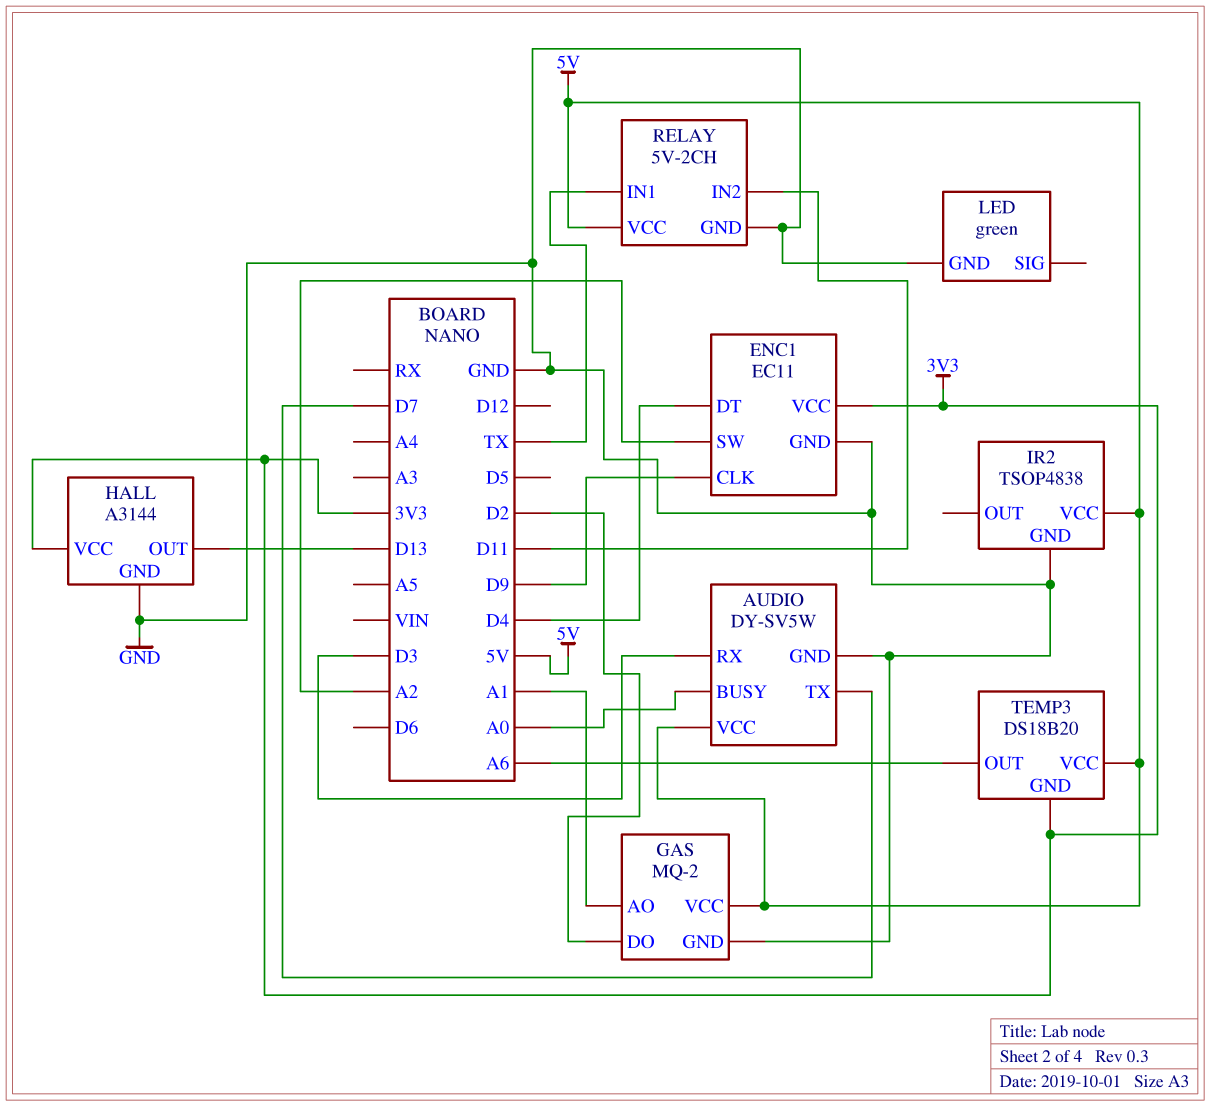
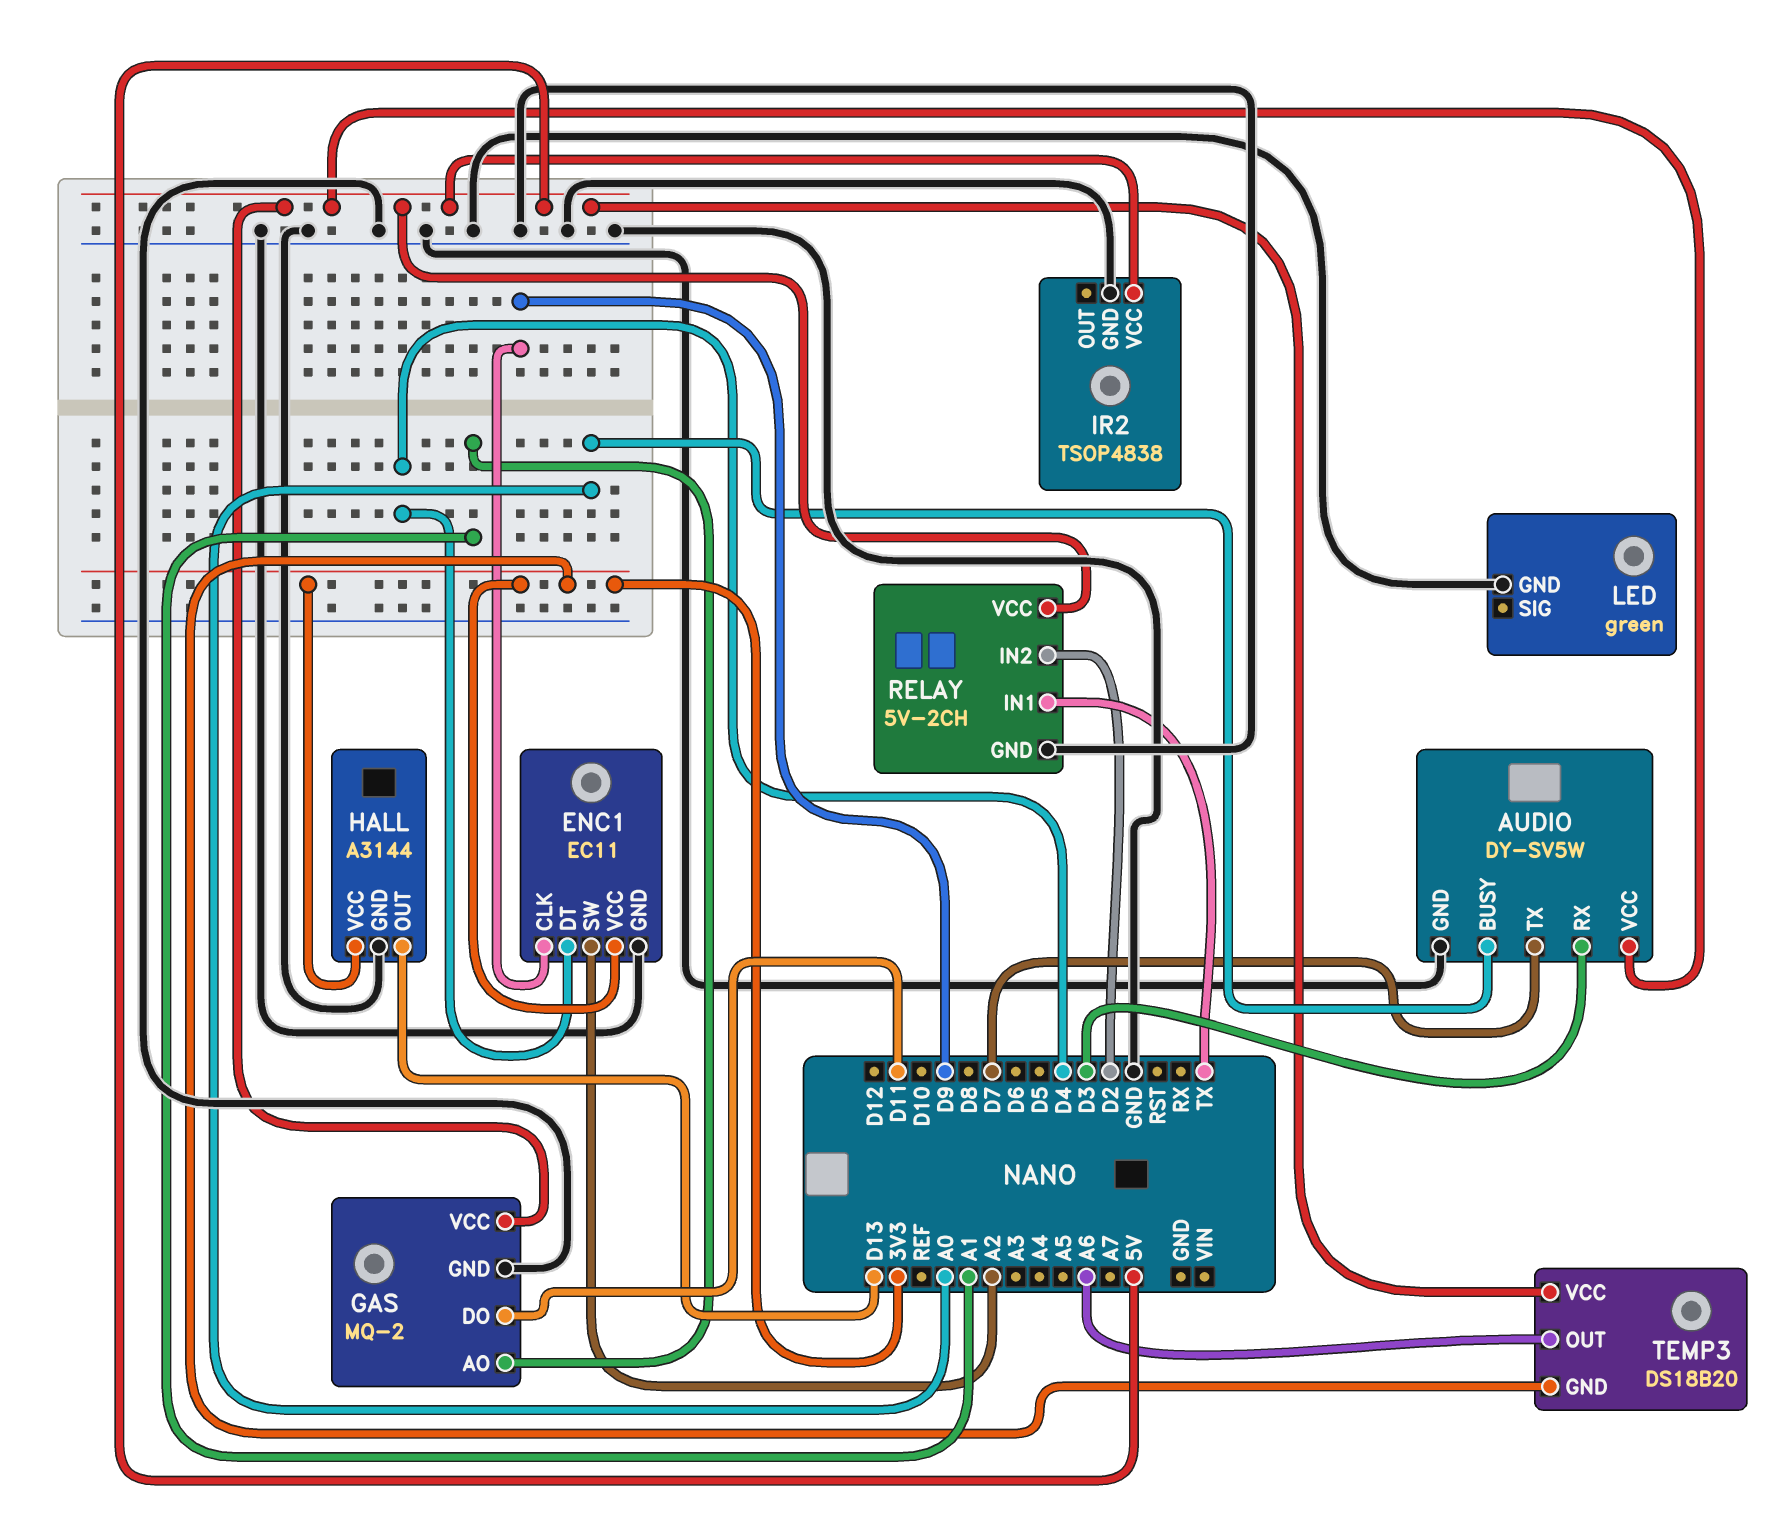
GAS pin DO: D2 -> D11
RELAY pin IN2: D11 -> D2

